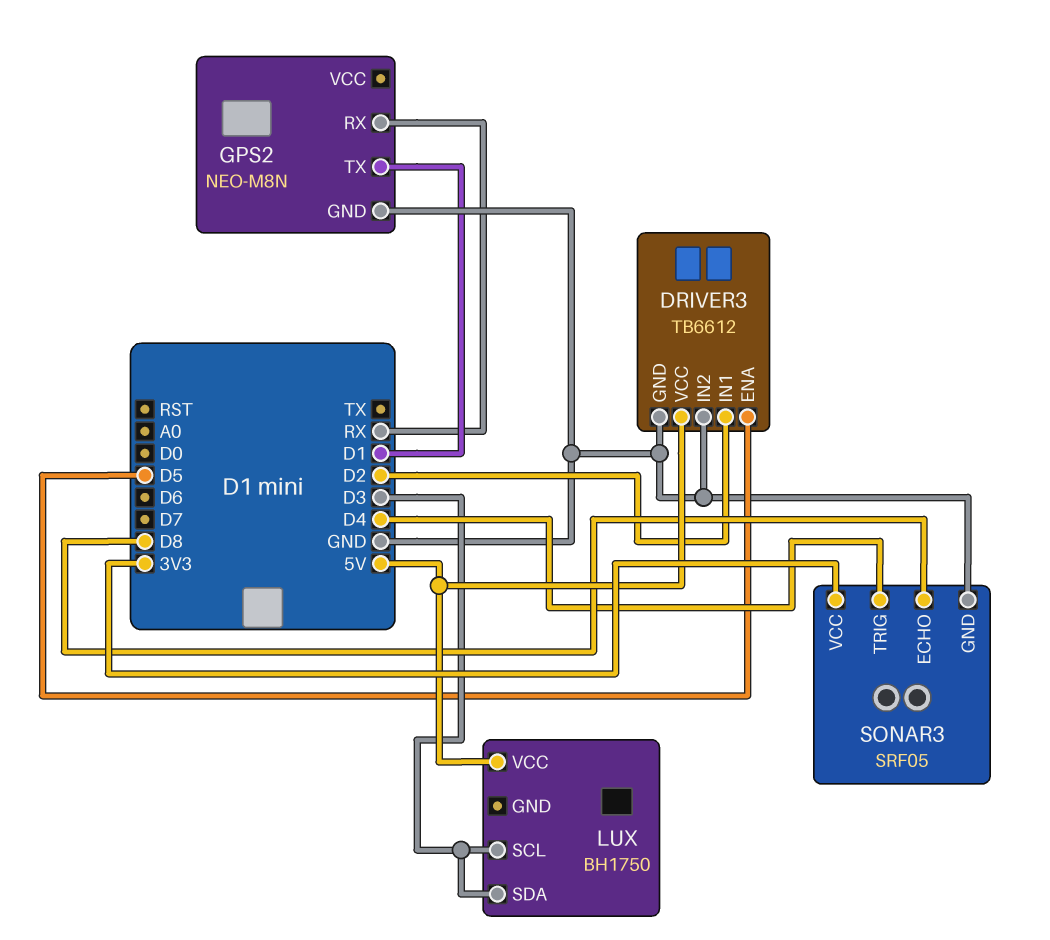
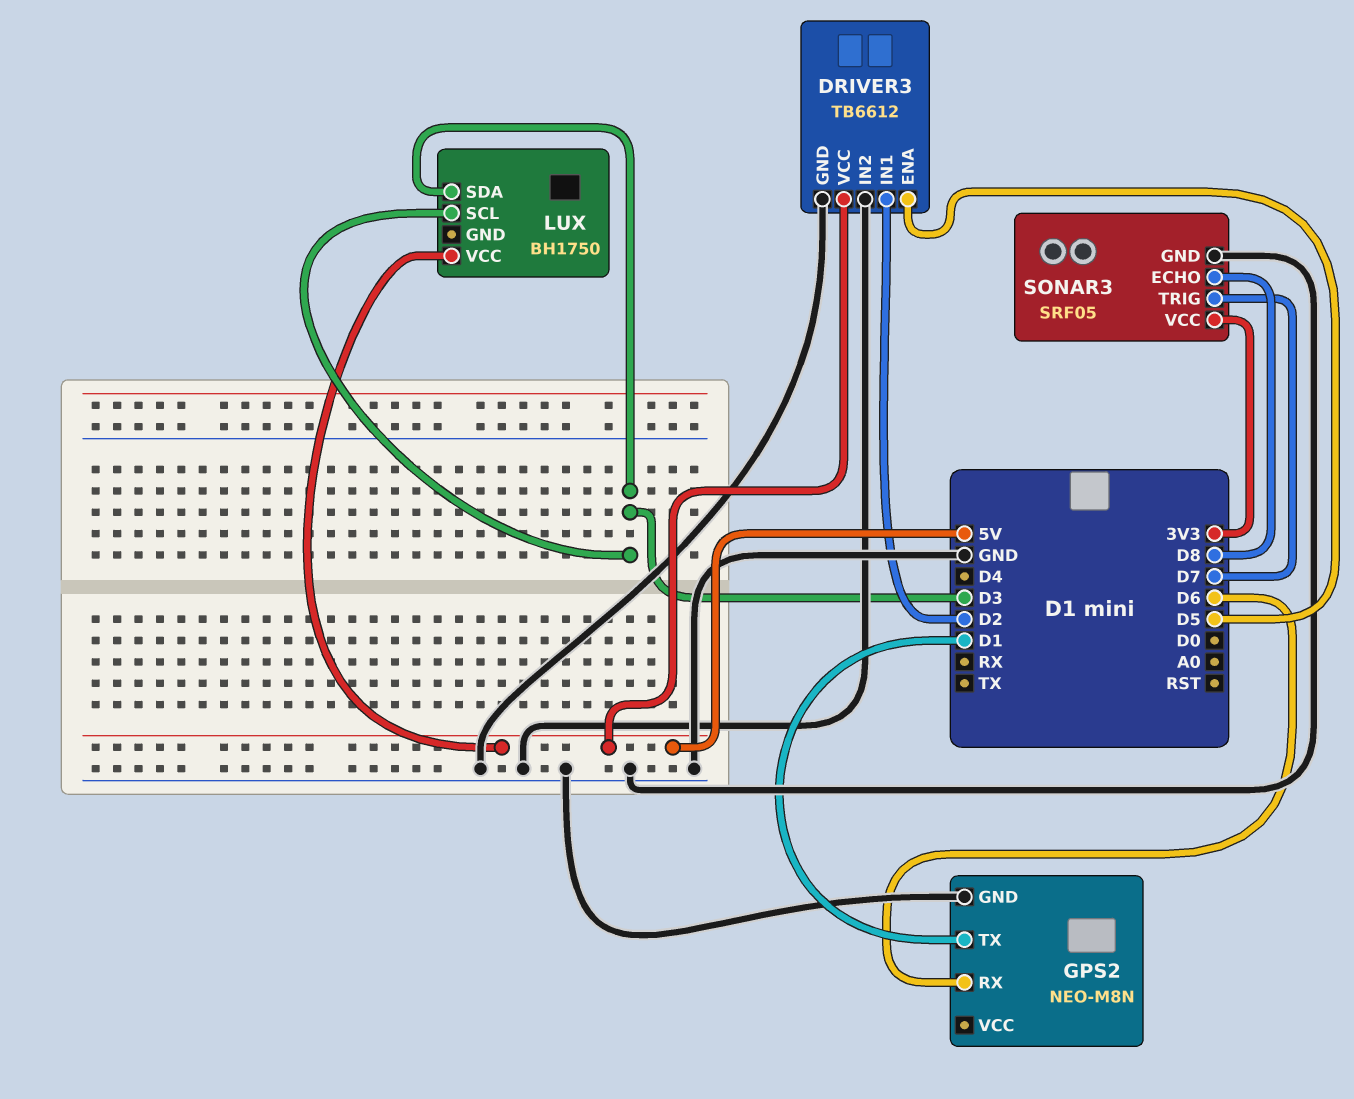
GPS2 pin RX: RX -> D6
SONAR3 pin TRIG: D4 -> D7

